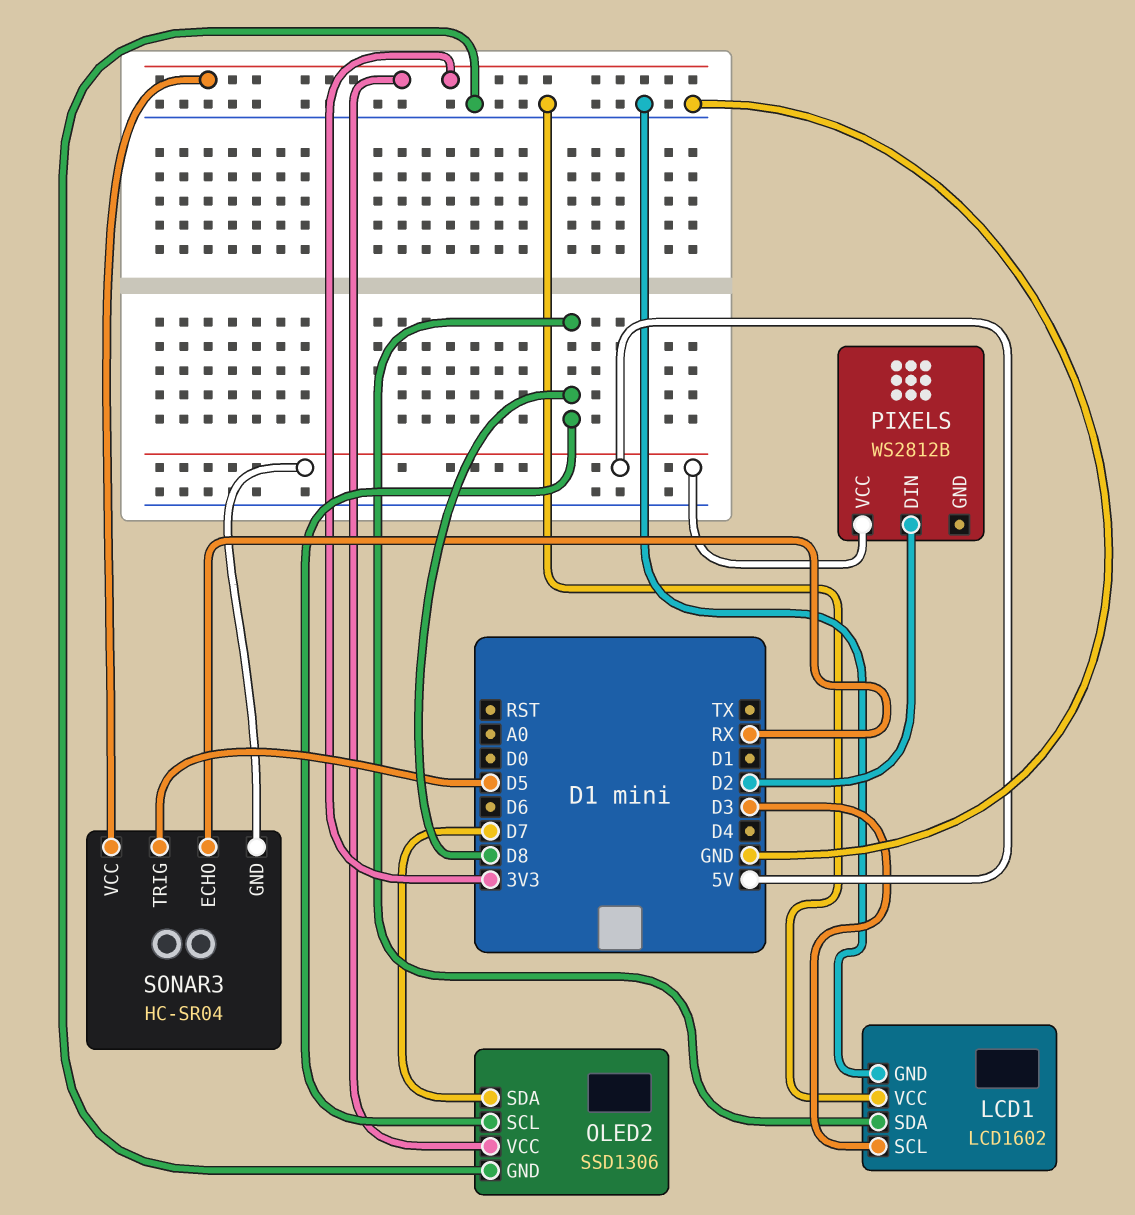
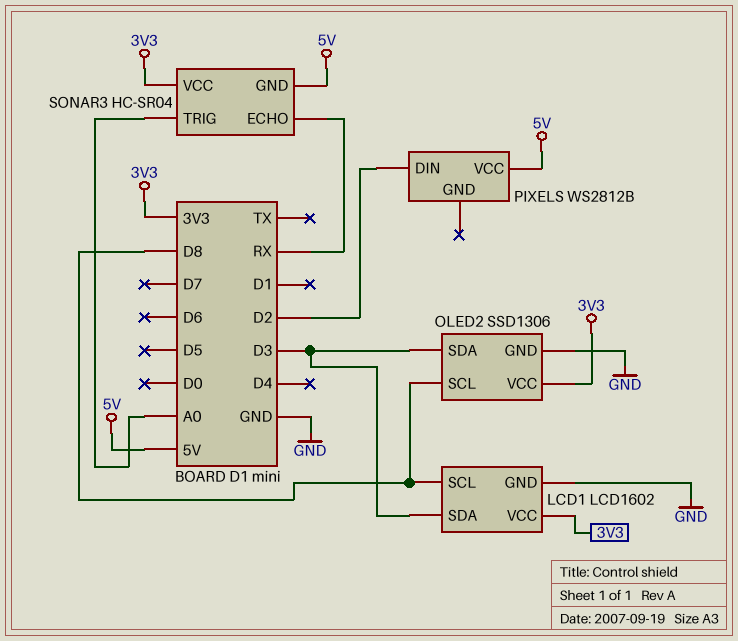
LCD1 pin SCL: D3 -> D8
LCD1 pin SDA: D8 -> D3
LCD1 pin VCC: GND -> 3V3
OLED2 pin SDA: D7 -> D3
SONAR3 pin TRIG: D5 -> A0

